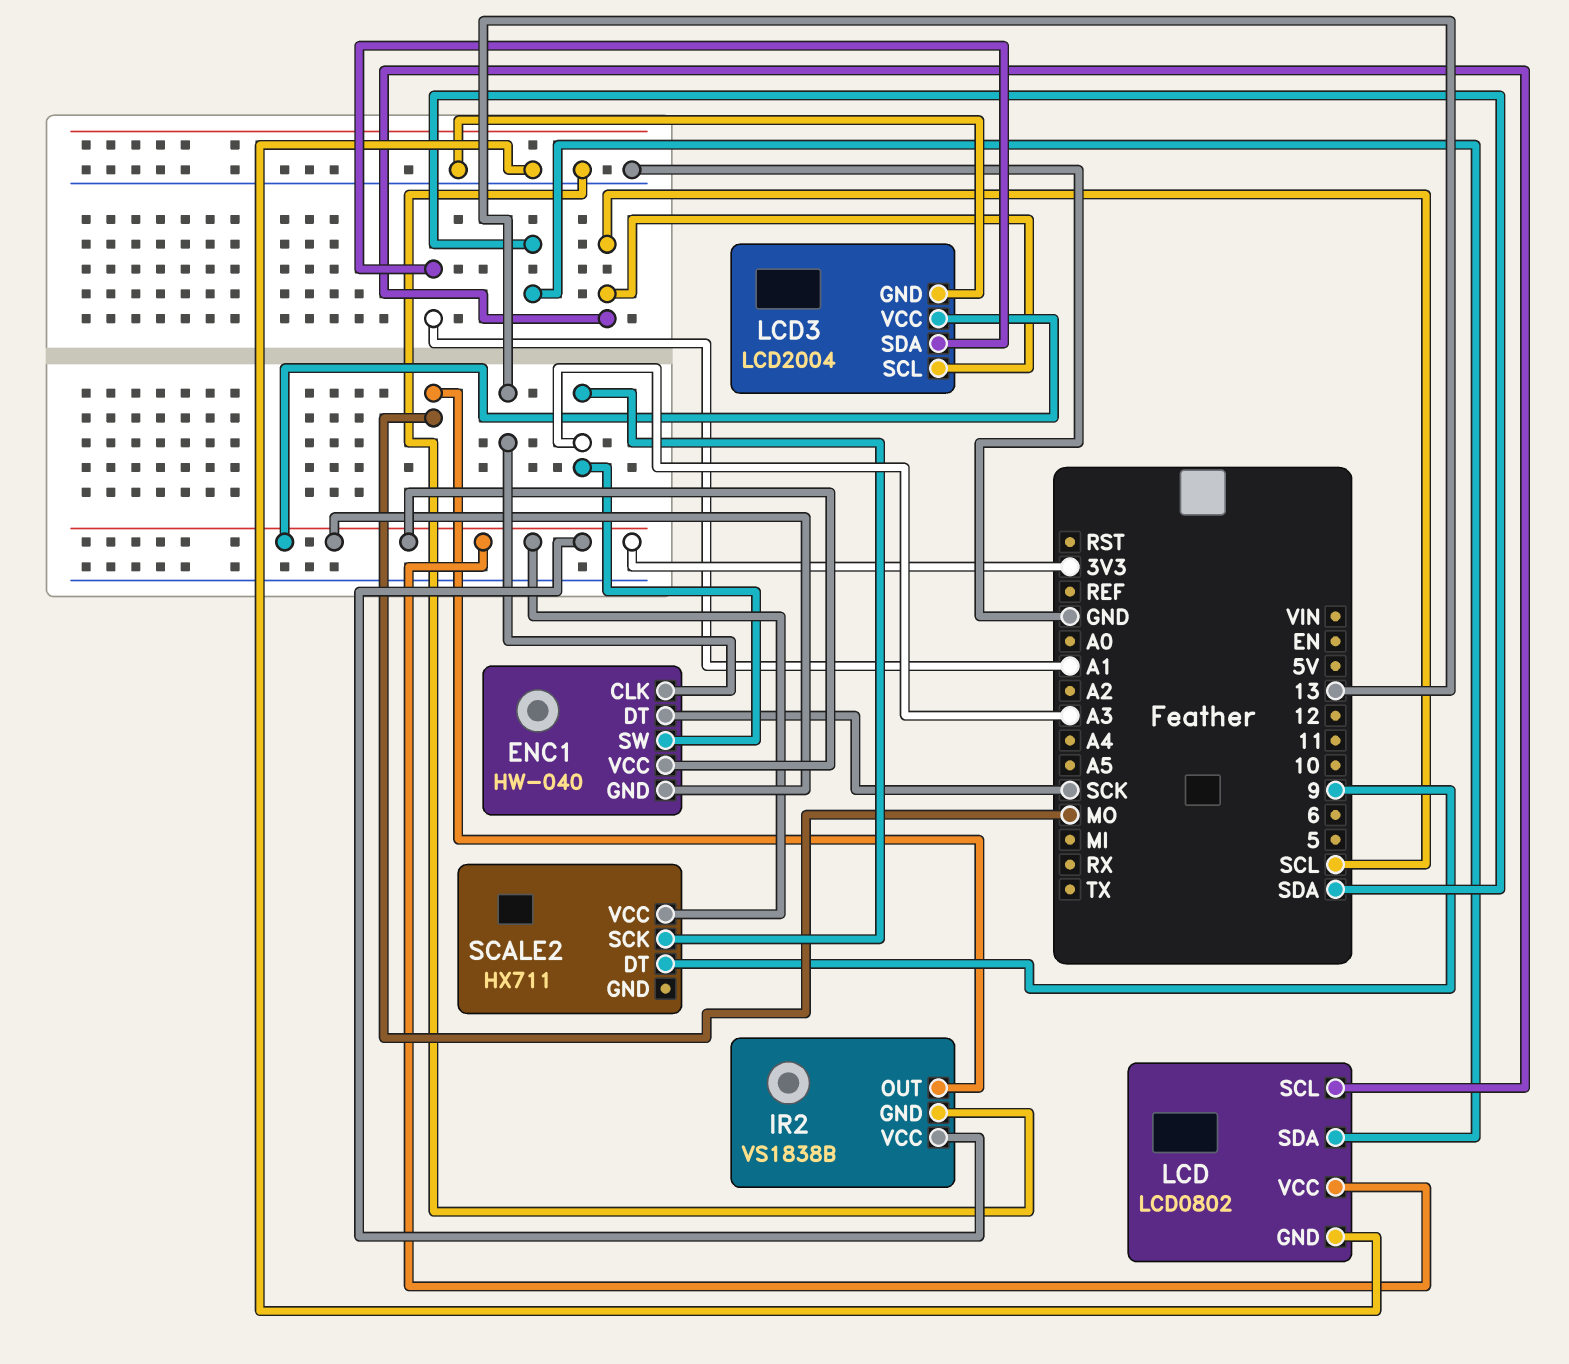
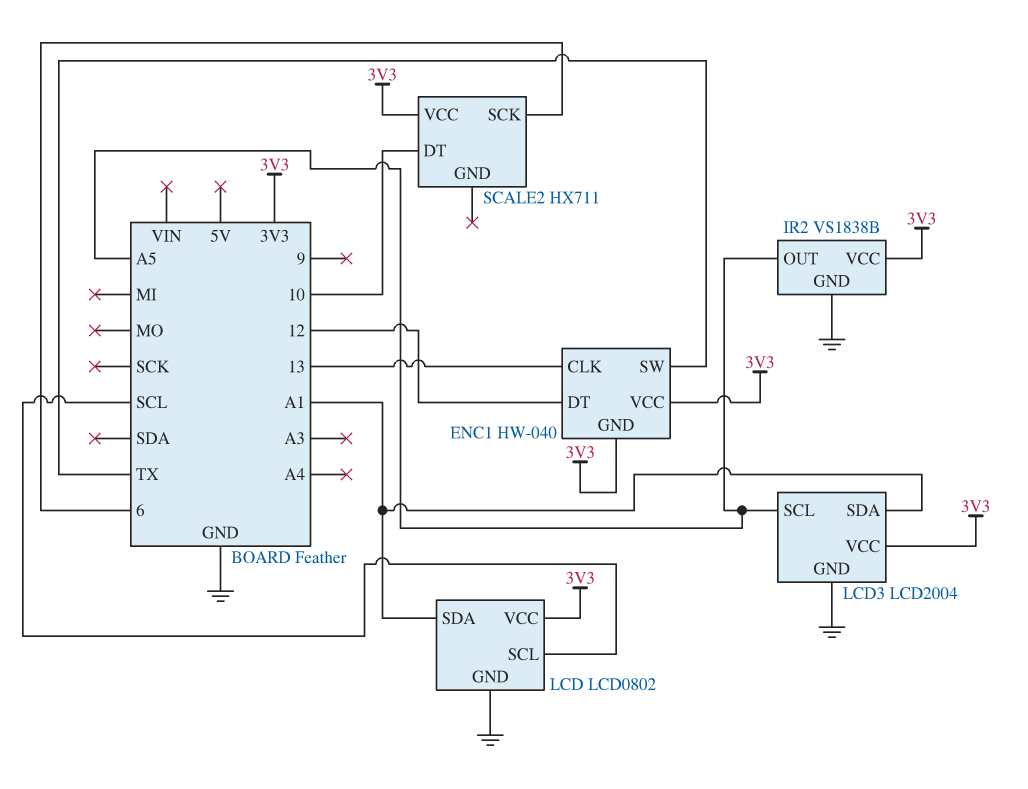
ENC1 pin DT: SCK -> 12
ENC1 pin SW: A3 -> TX
IR2 pin OUT: MO -> A5
LCD pin SDA: SDA -> A1
LCD3 pin SCL: SCL -> A5
SCALE2 pin DT: 9 -> 10
SCALE2 pin SCK: A3 -> 6

